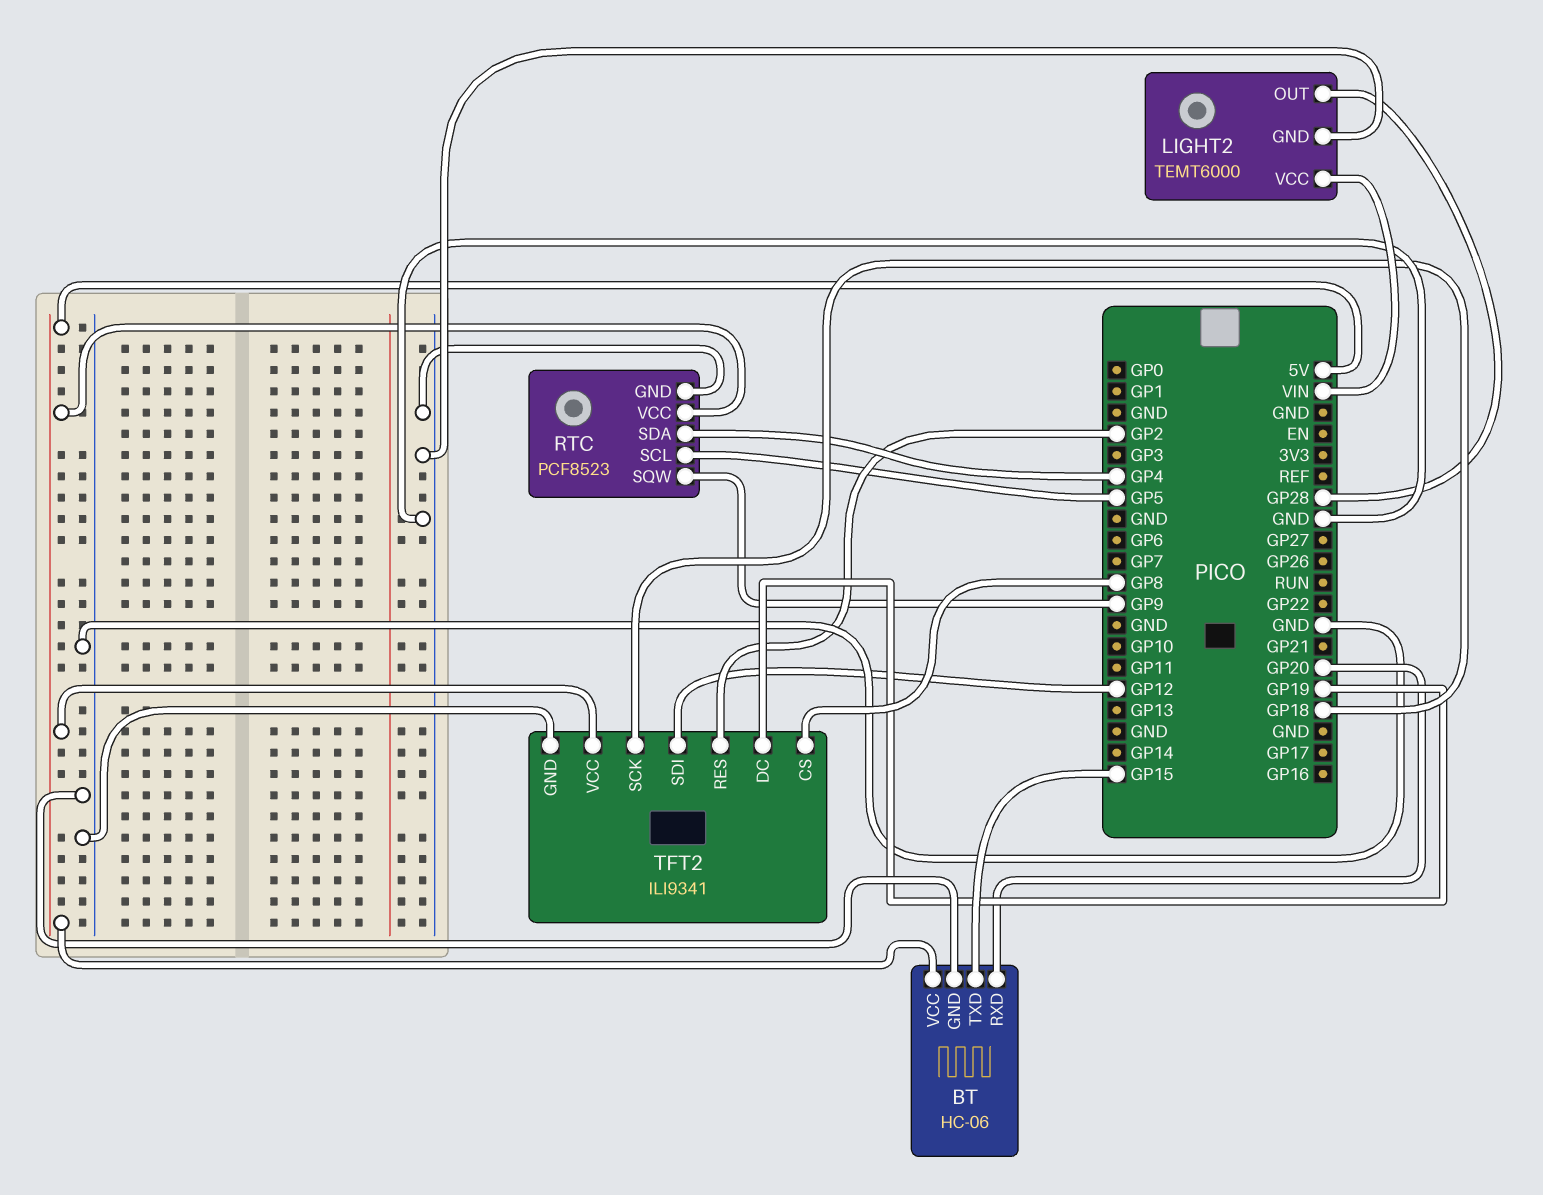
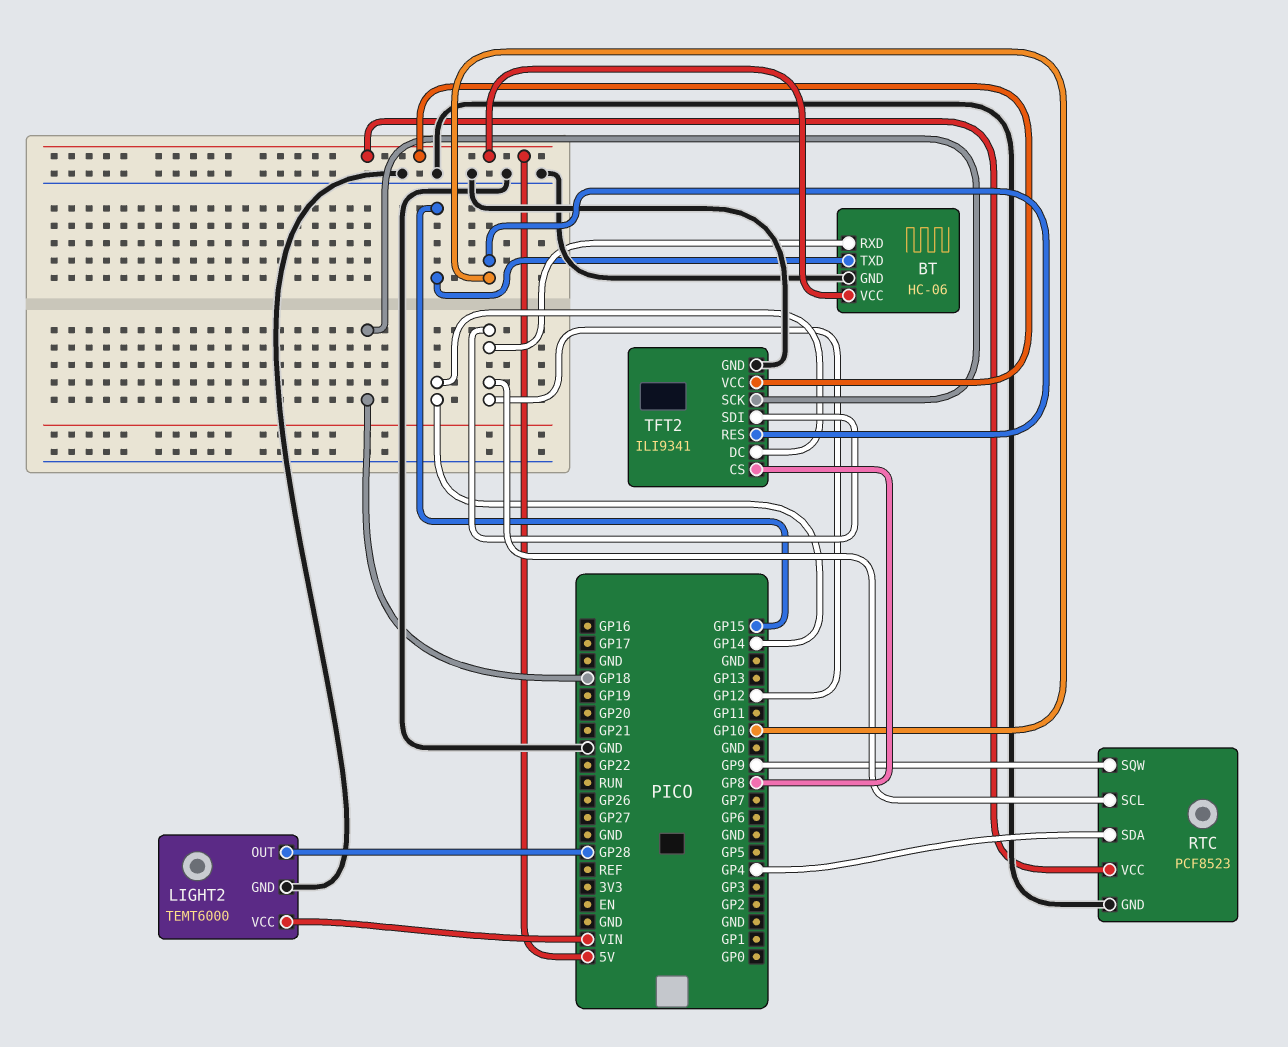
BT pin RXD: GP20 -> GP12
RTC pin SCL: GP5 -> GP12
TFT2 pin DC: GP19 -> GP14
TFT2 pin RES: GP2 -> GP10

